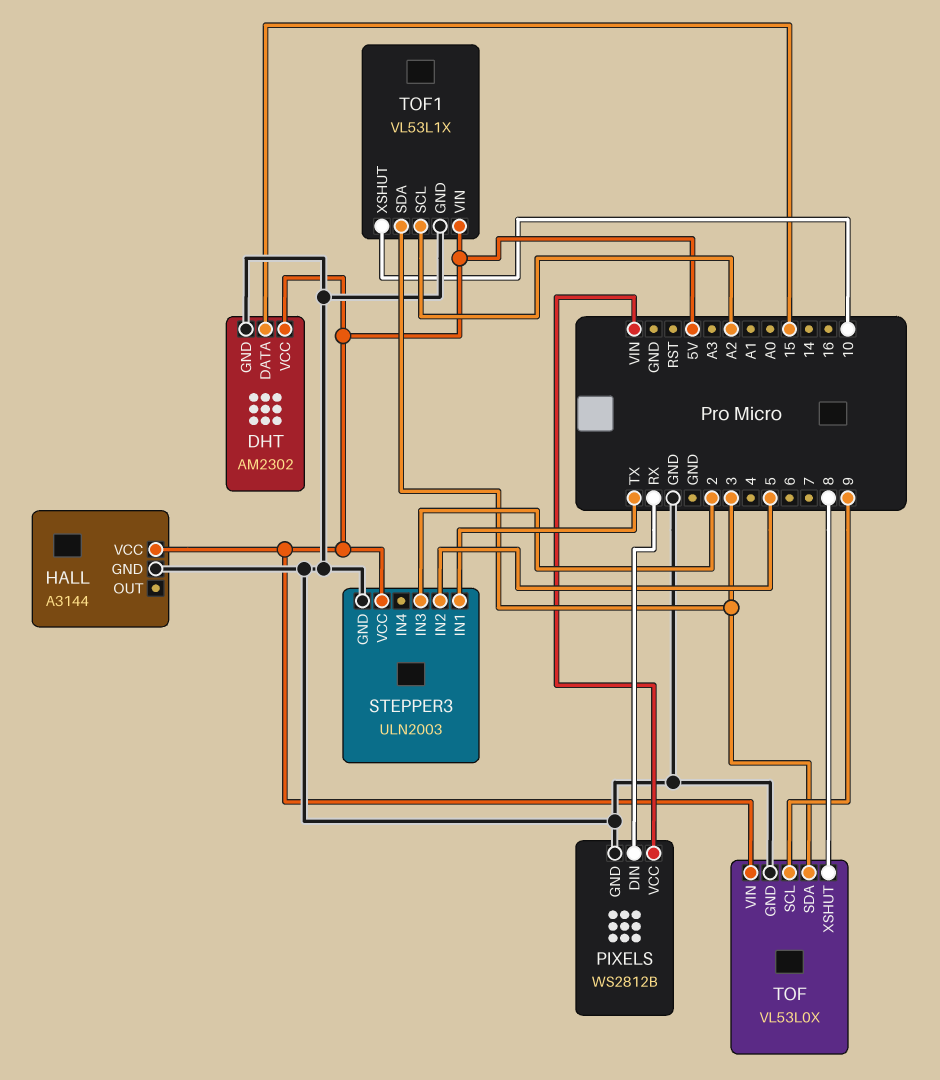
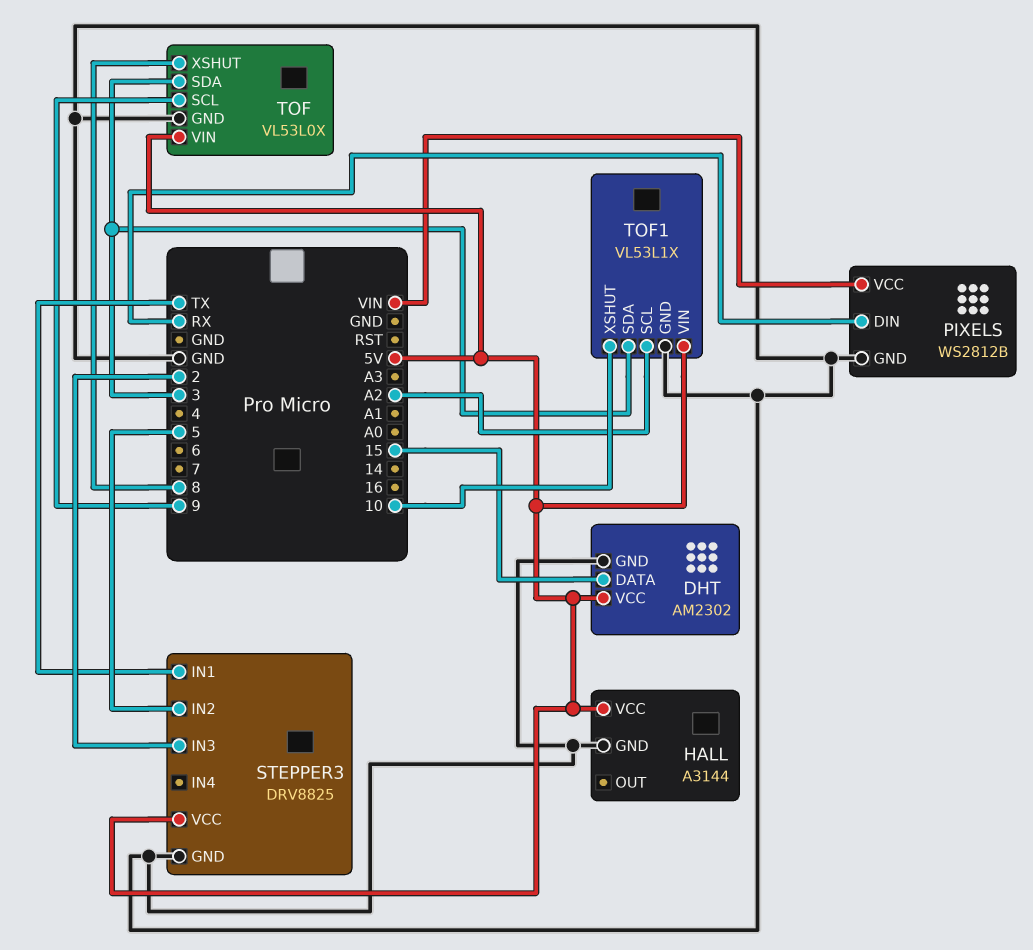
STEPPER3: ULN2003 -> DRV8825

